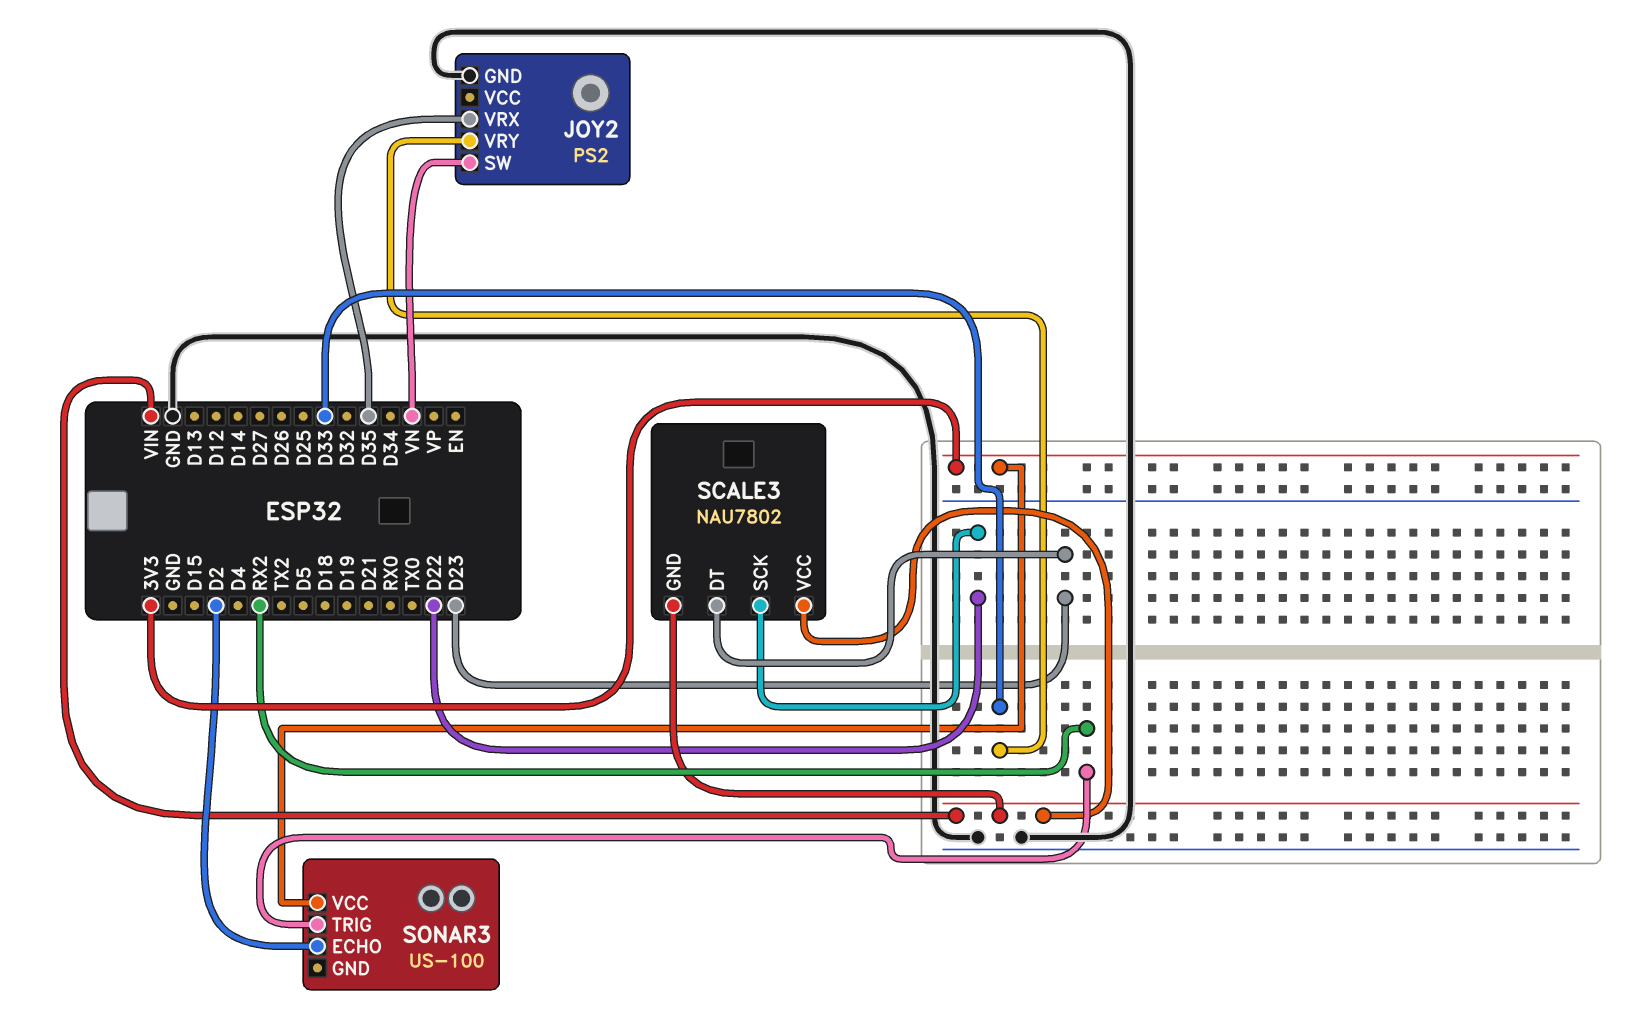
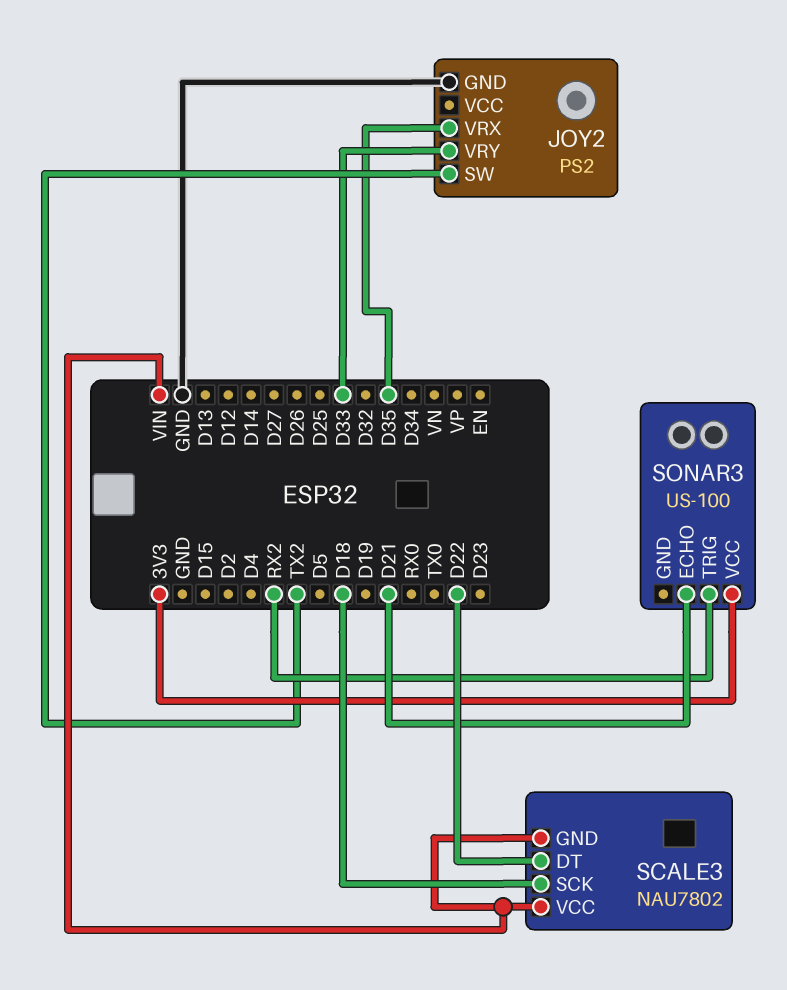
JOY2 pin SW: VN -> TX2
SCALE3 pin DT: D23 -> D22
SCALE3 pin SCK: D22 -> D18
SONAR3 pin ECHO: D2 -> D21

